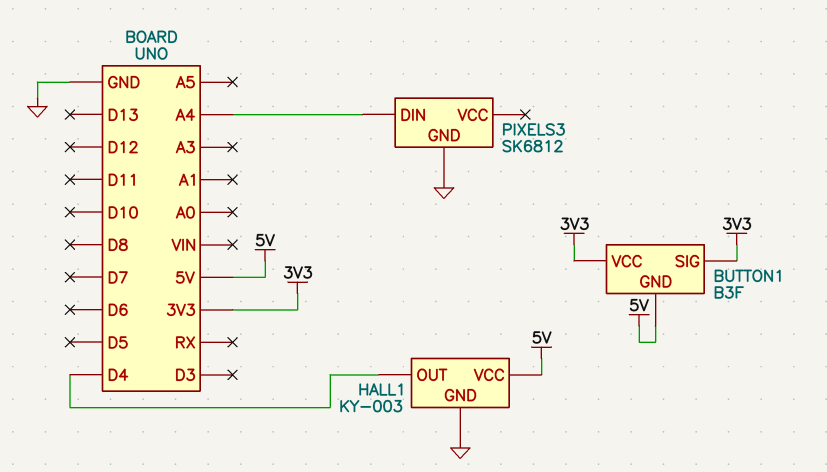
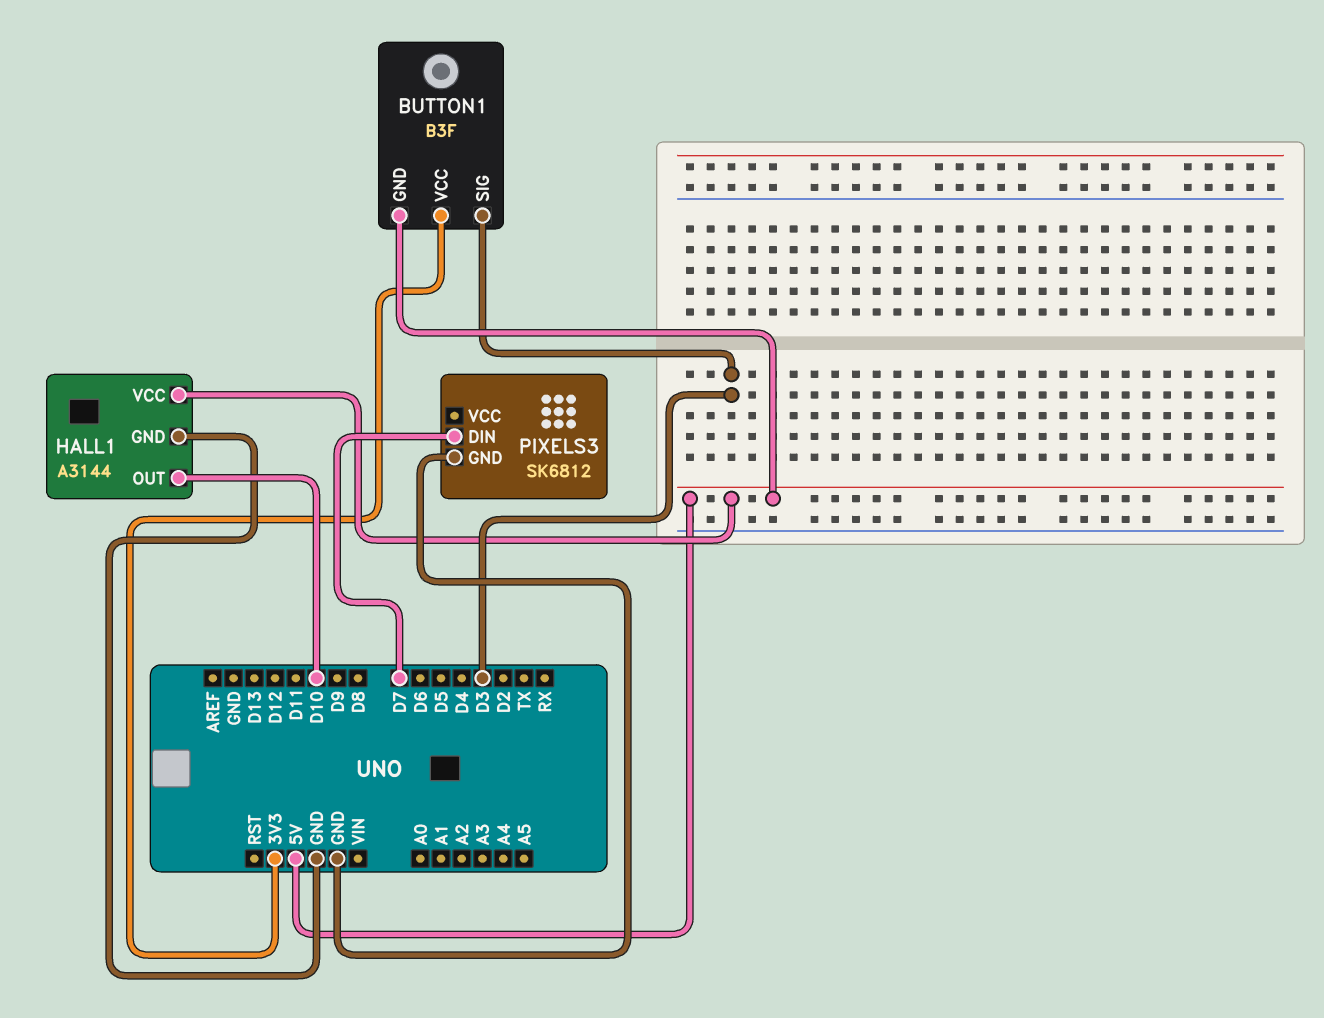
BUTTON1 pin SIG: 3V3 -> D3
HALL1: KY-003 -> A3144
HALL1 pin OUT: D4 -> D10
PIXELS3 pin DIN: A4 -> D7

